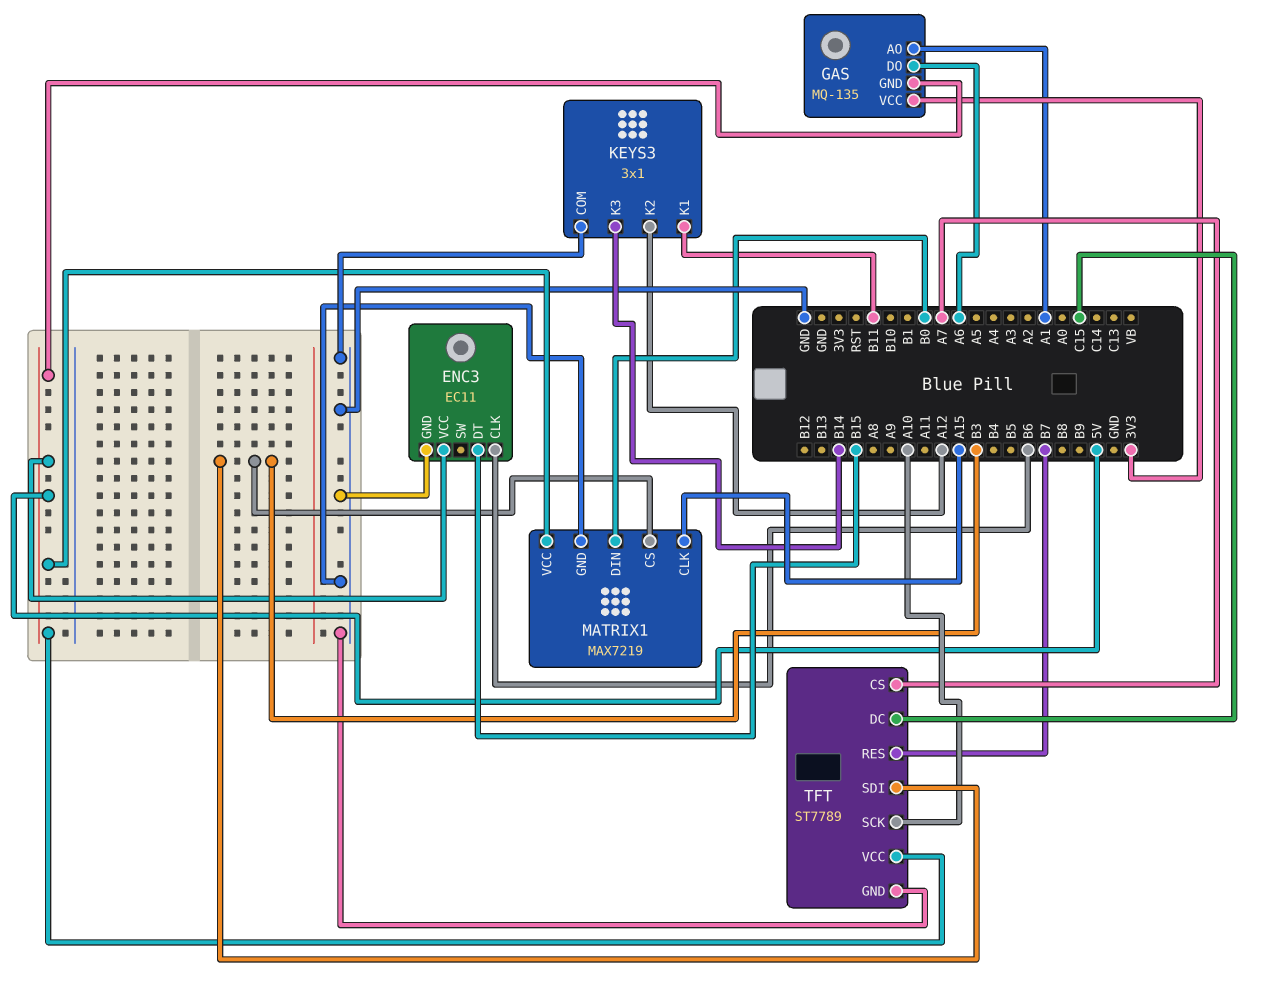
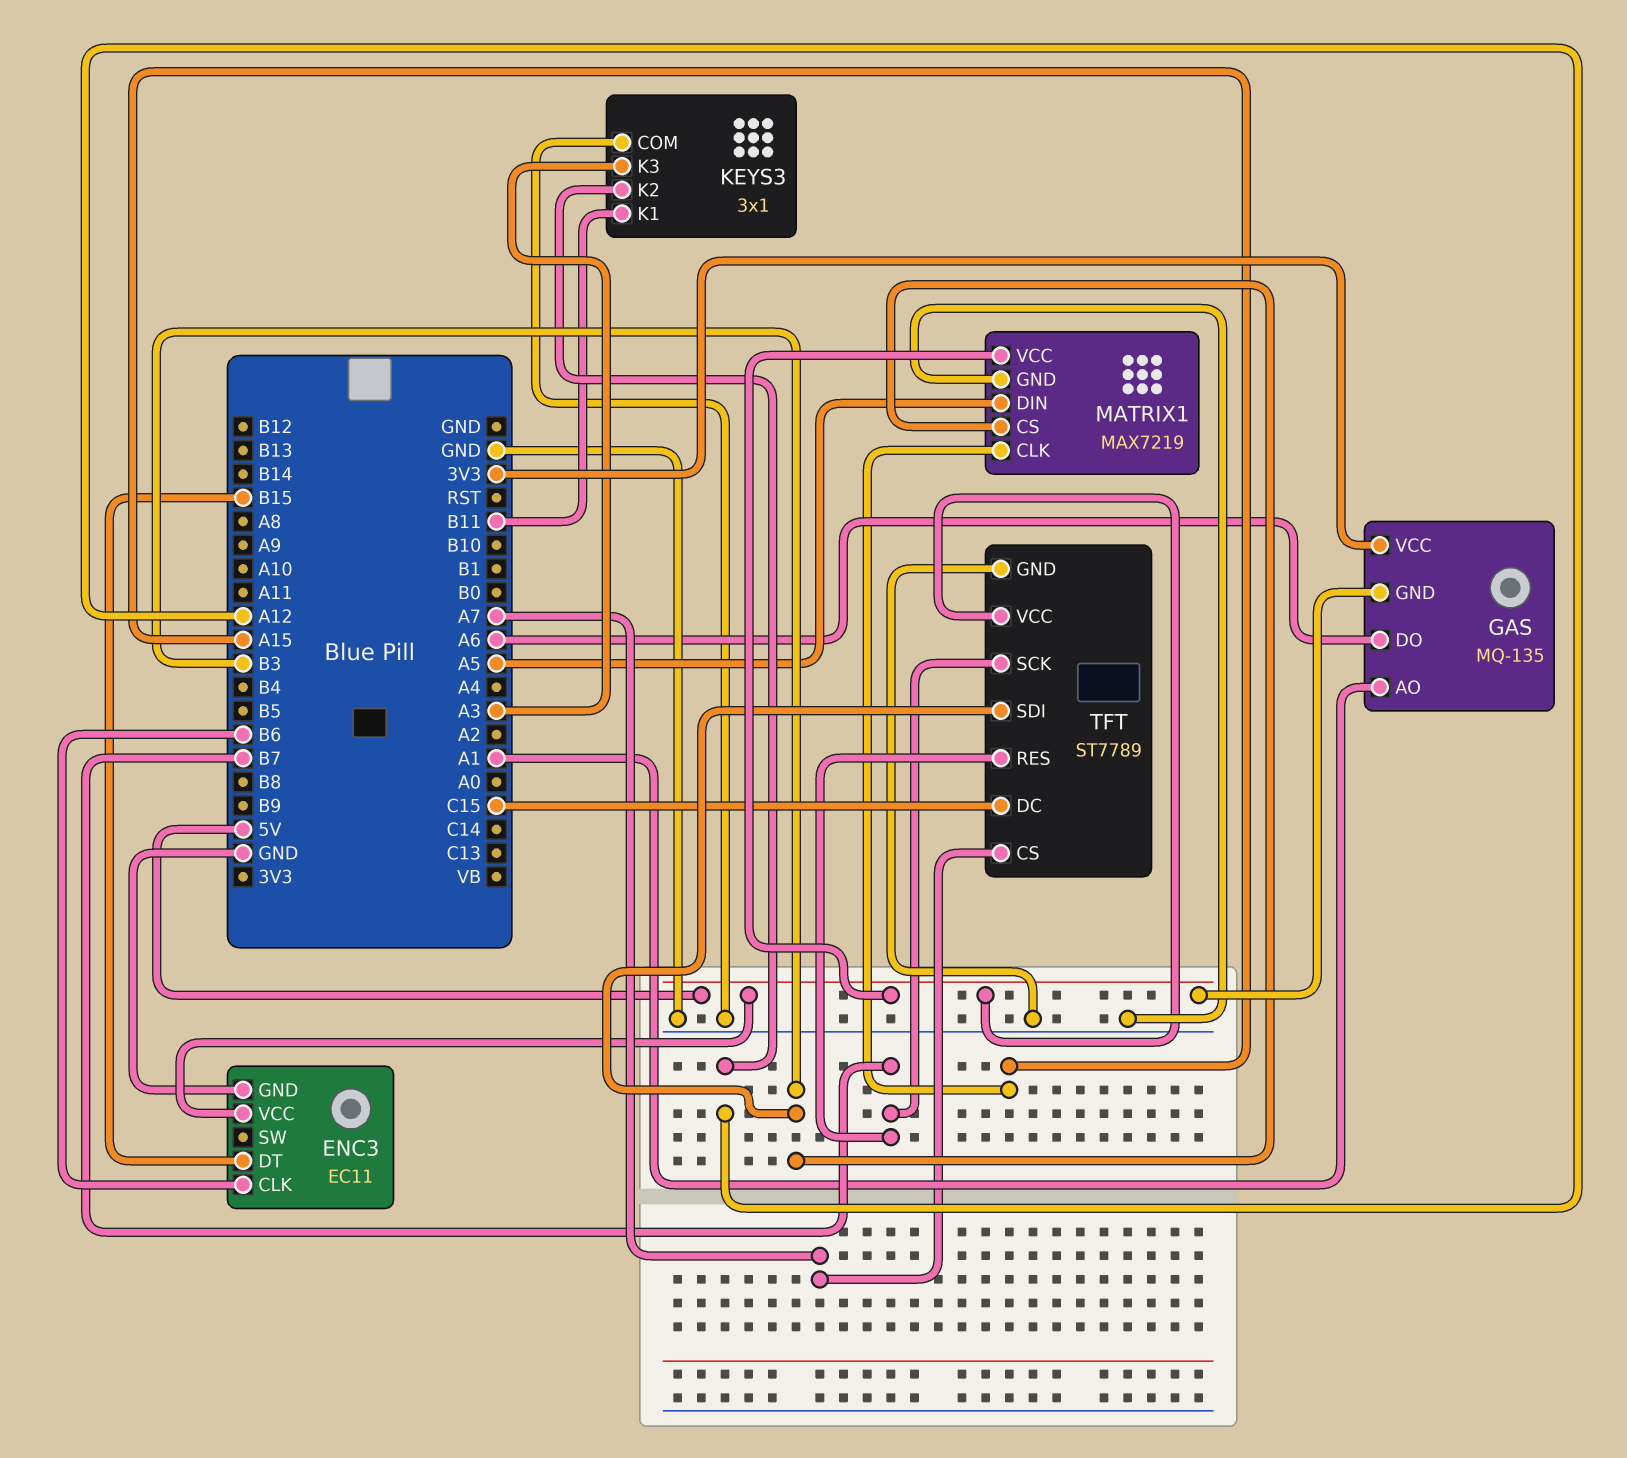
KEYS3 pin K3: B14 -> A3
MATRIX1 pin DIN: B0 -> A5
TFT pin SCK: A10 -> B7

